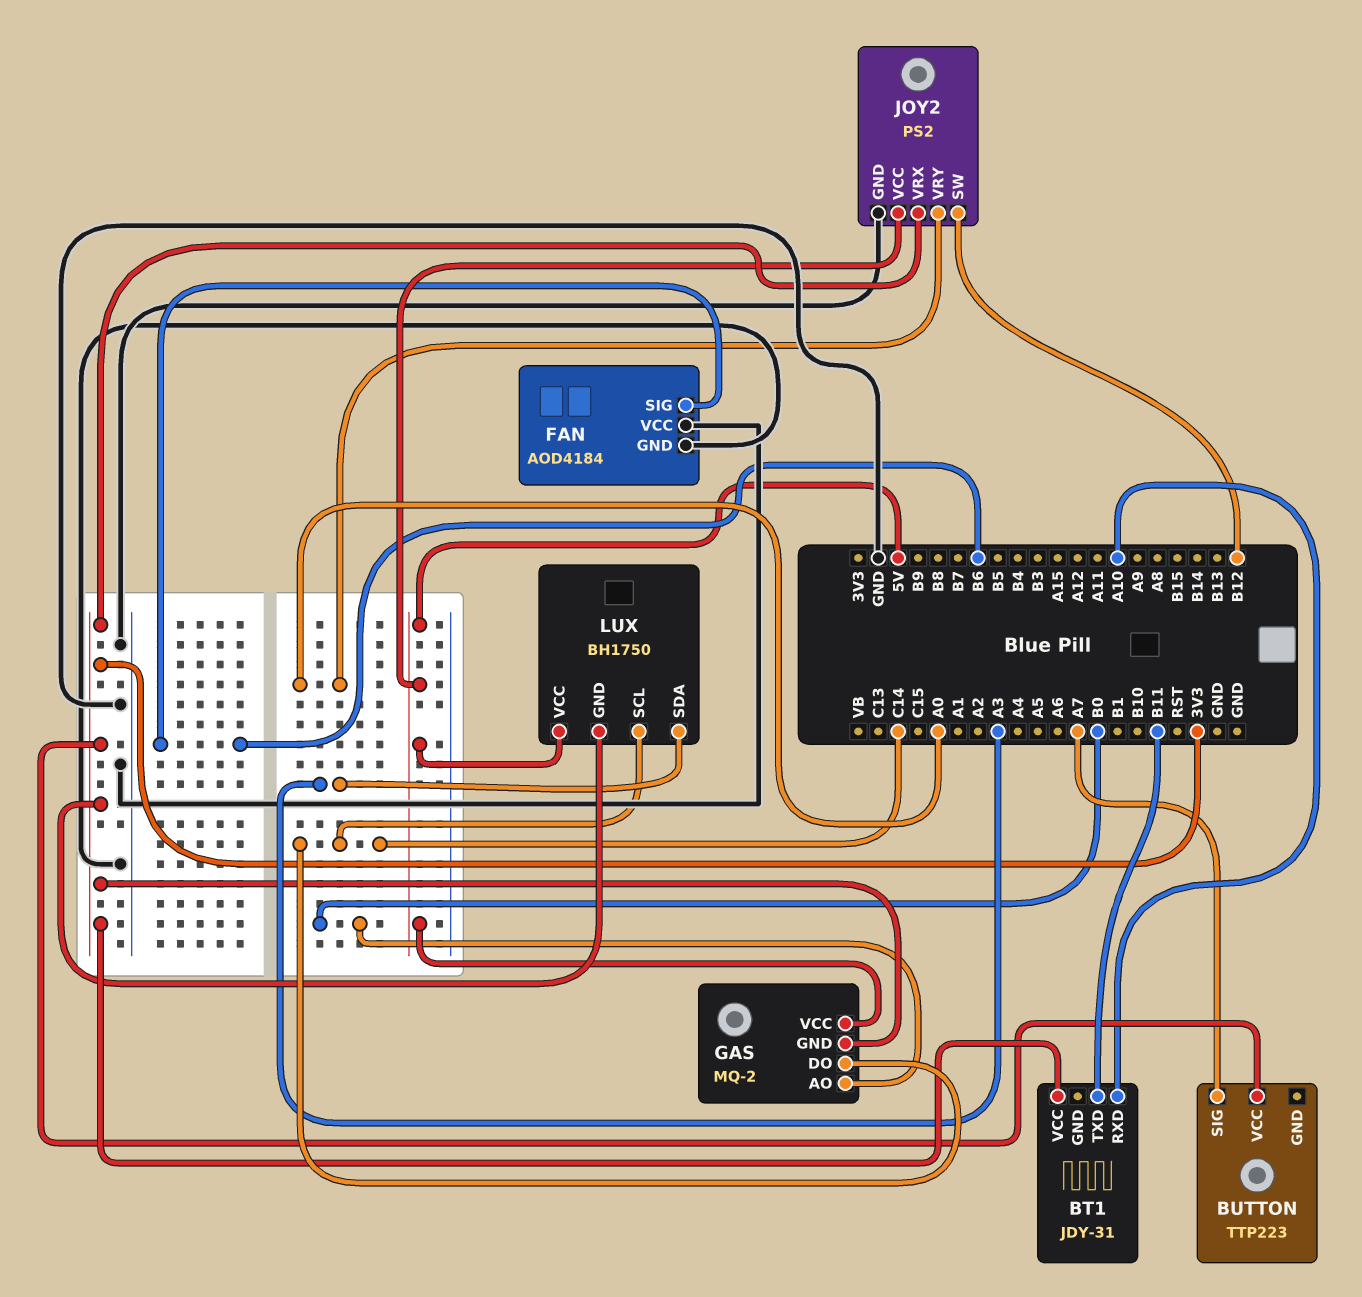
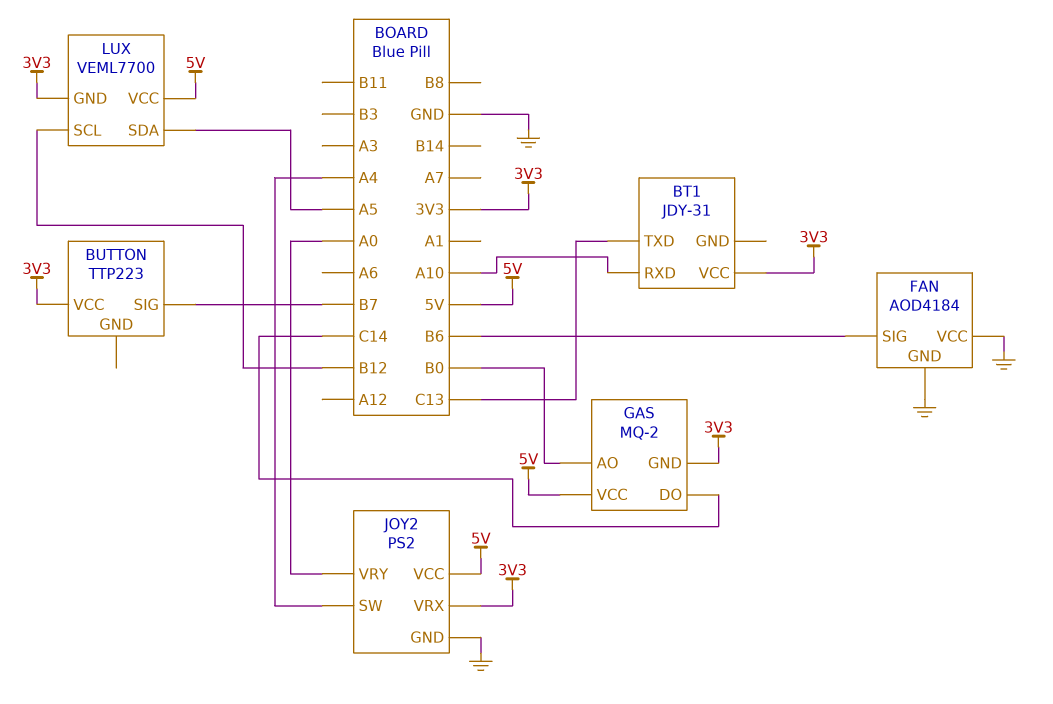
BT1 pin TXD: B11 -> C13
BUTTON pin SIG: A7 -> B7
JOY2 pin SW: B12 -> A4
LUX: BH1750 -> VEML7700
LUX pin SCL: C14 -> B12
LUX pin SDA: A3 -> A5

